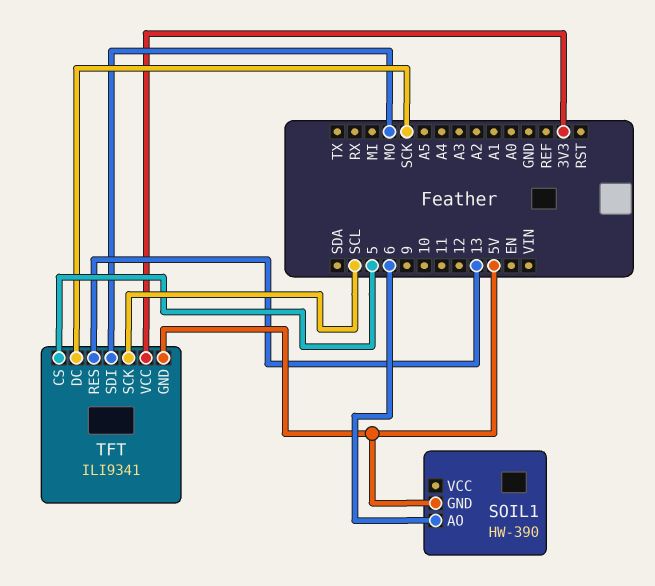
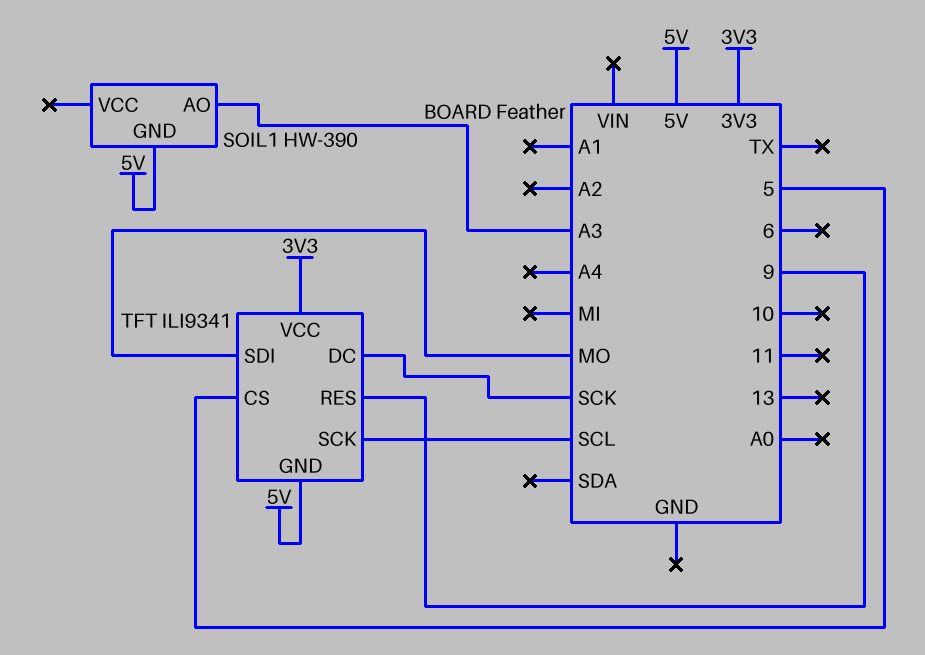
SOIL1 pin AO: 6 -> A3
TFT pin RES: 13 -> 9

